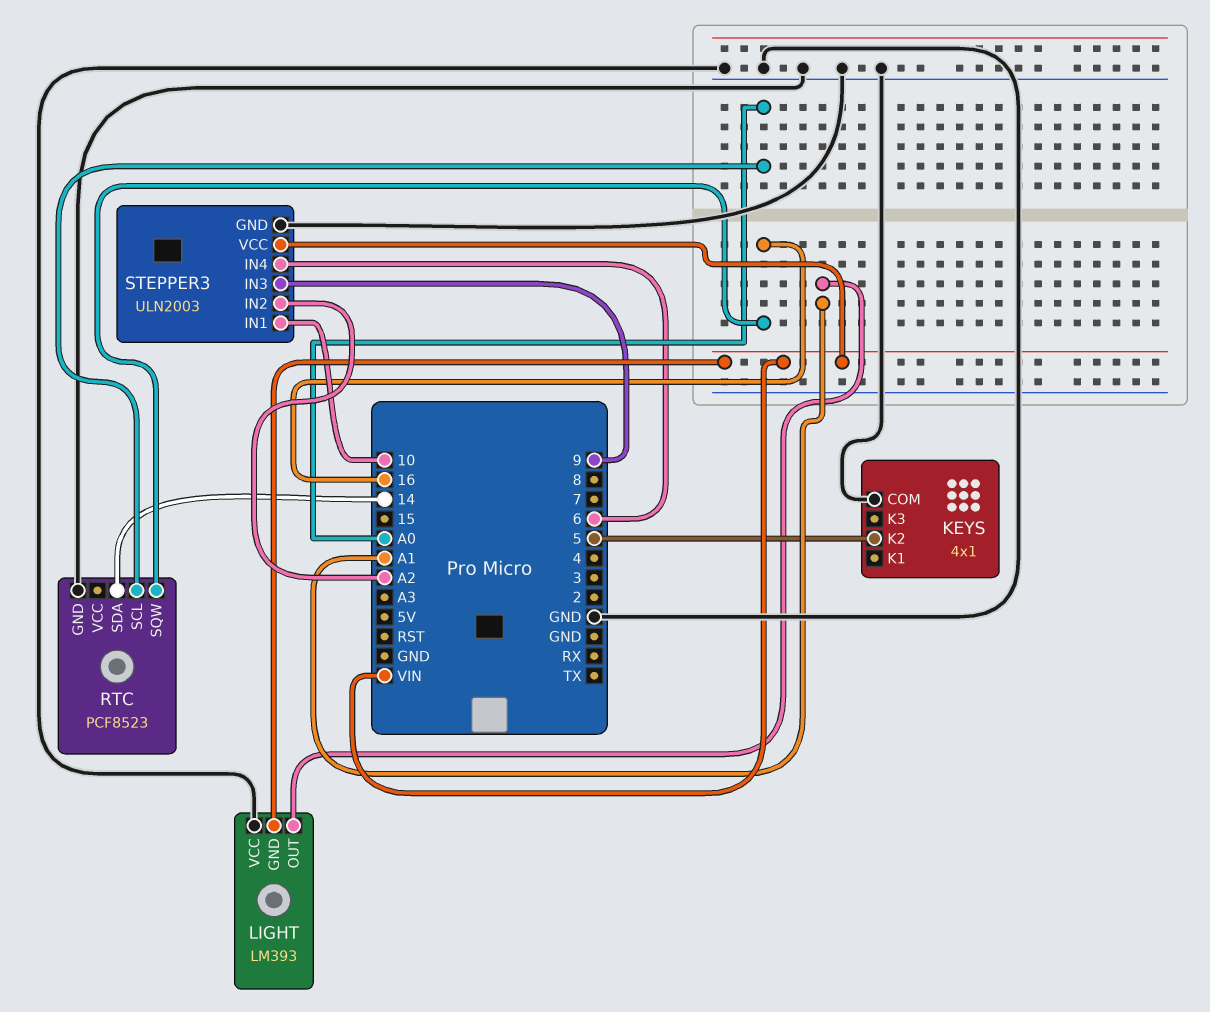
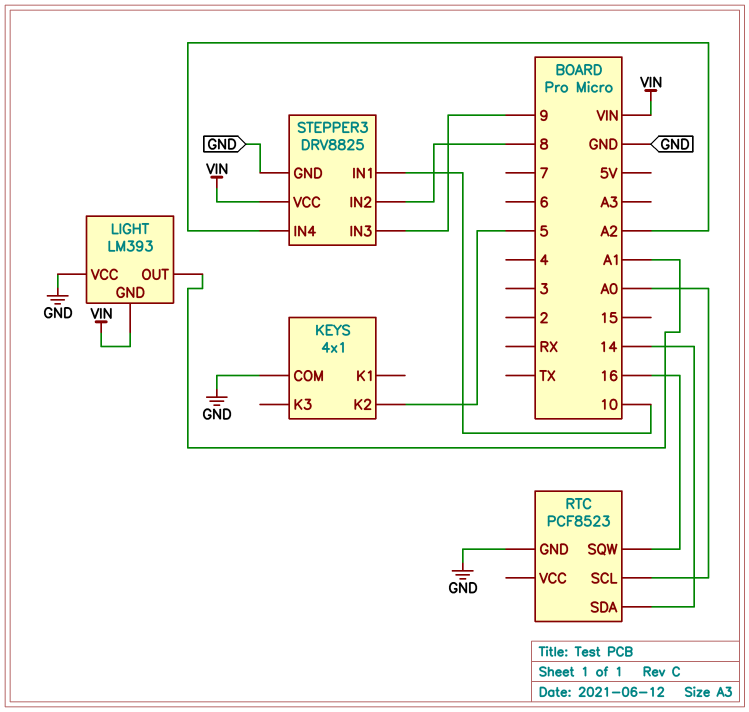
STEPPER3: ULN2003 -> DRV8825
STEPPER3 pin IN2: A2 -> 8
STEPPER3 pin IN4: 6 -> A2

